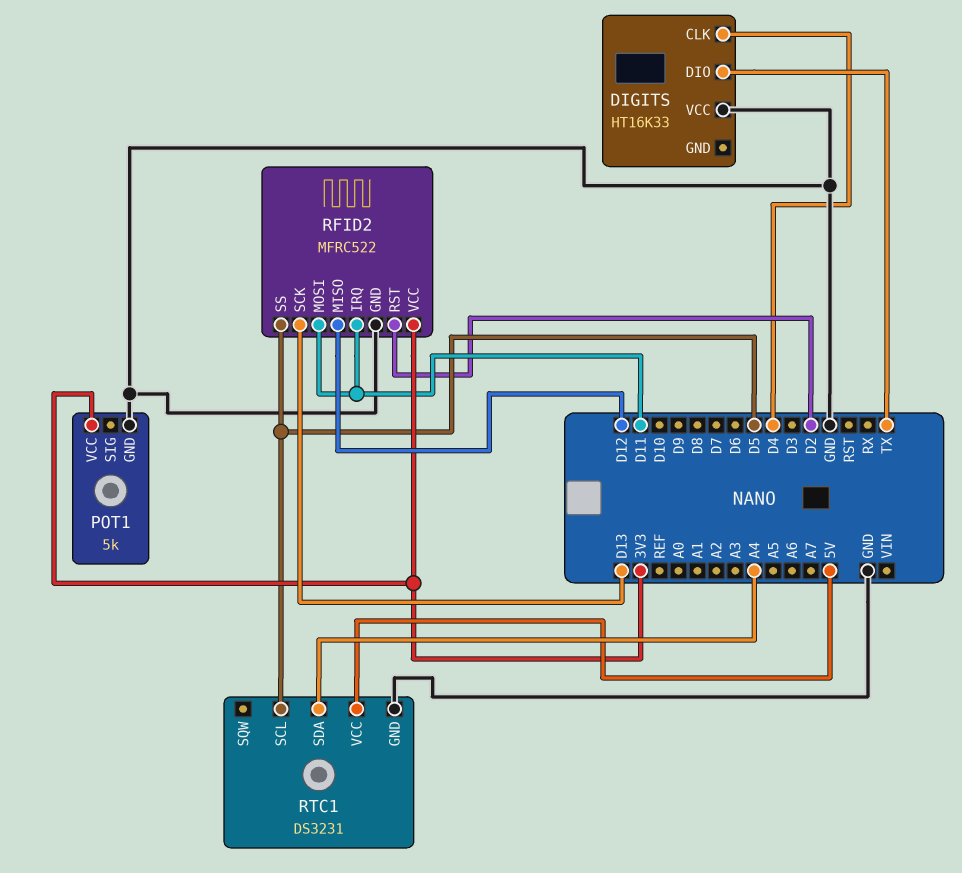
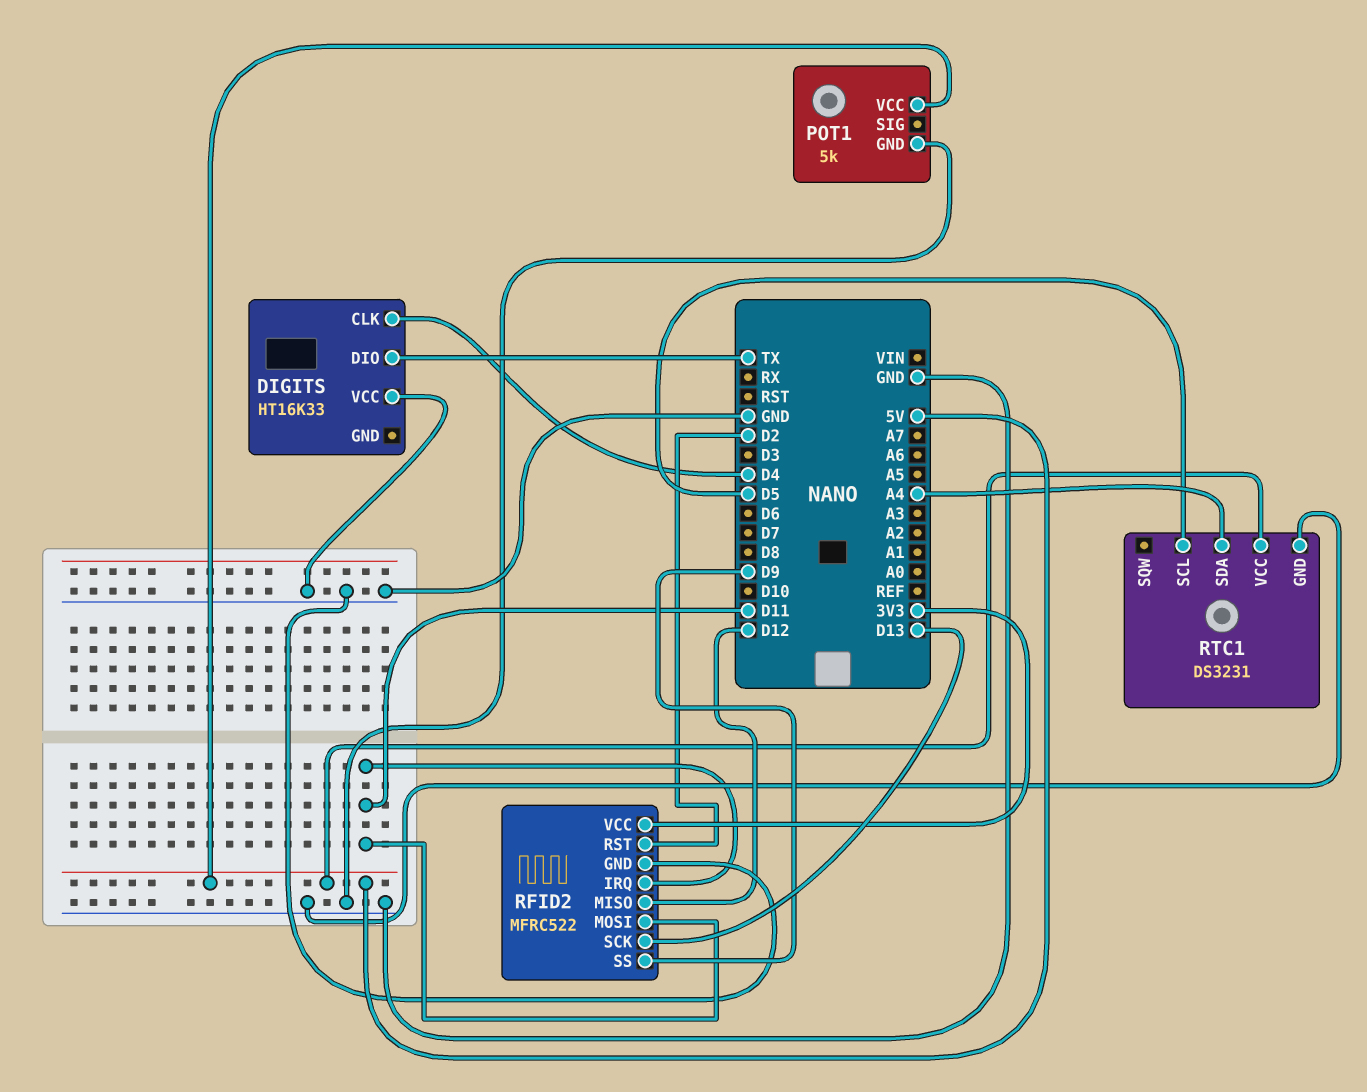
POT1 pin VCC: 3V3 -> 5V
RFID2 pin SS: D5 -> D9

